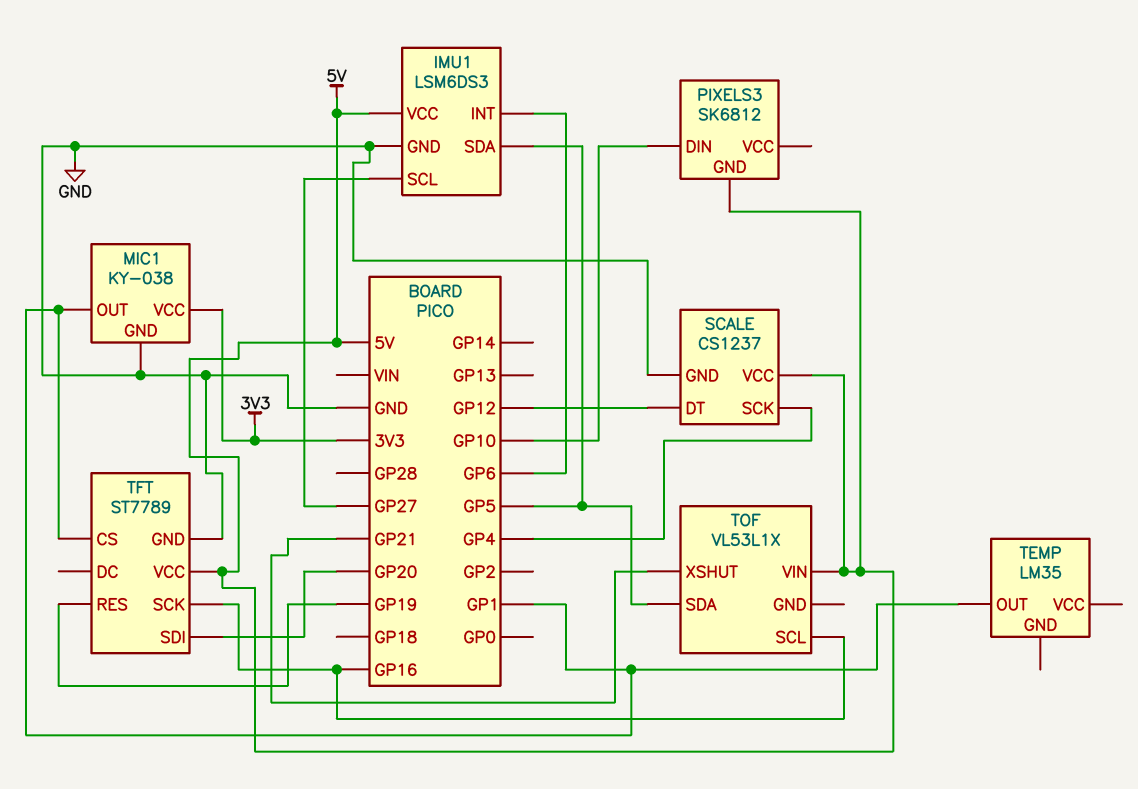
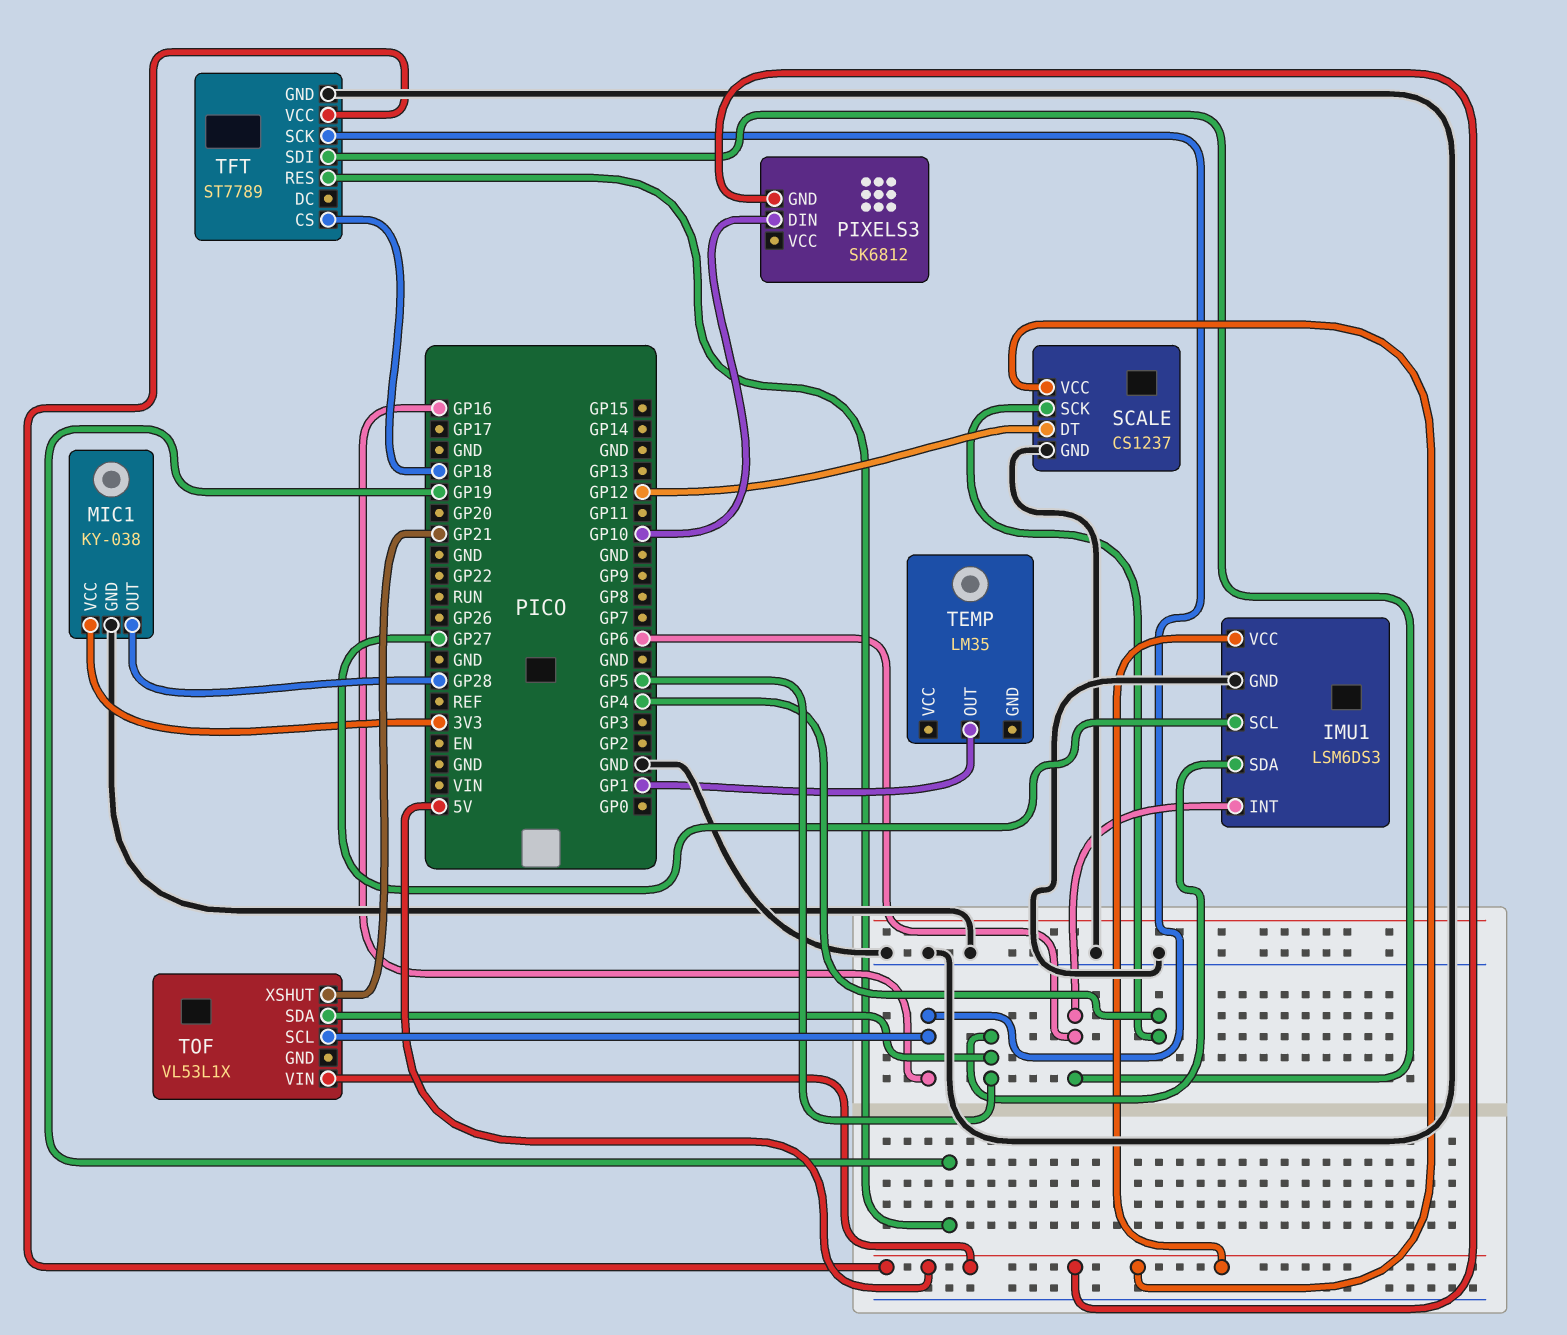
MIC1 pin OUT: GP1 -> GP28
TFT pin CS: GP1 -> GP18
TFT pin SDI: GP20 -> GP6

